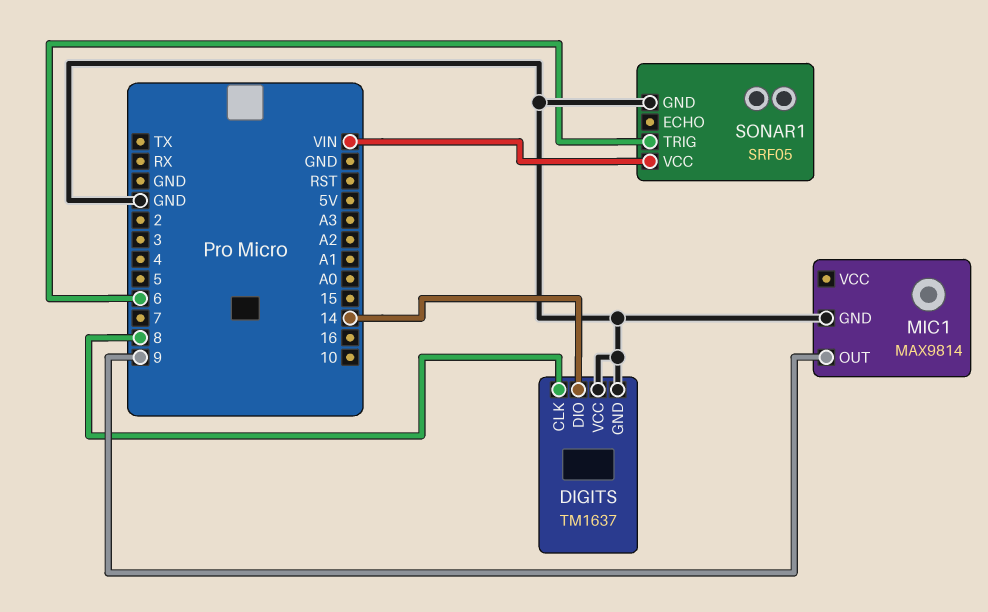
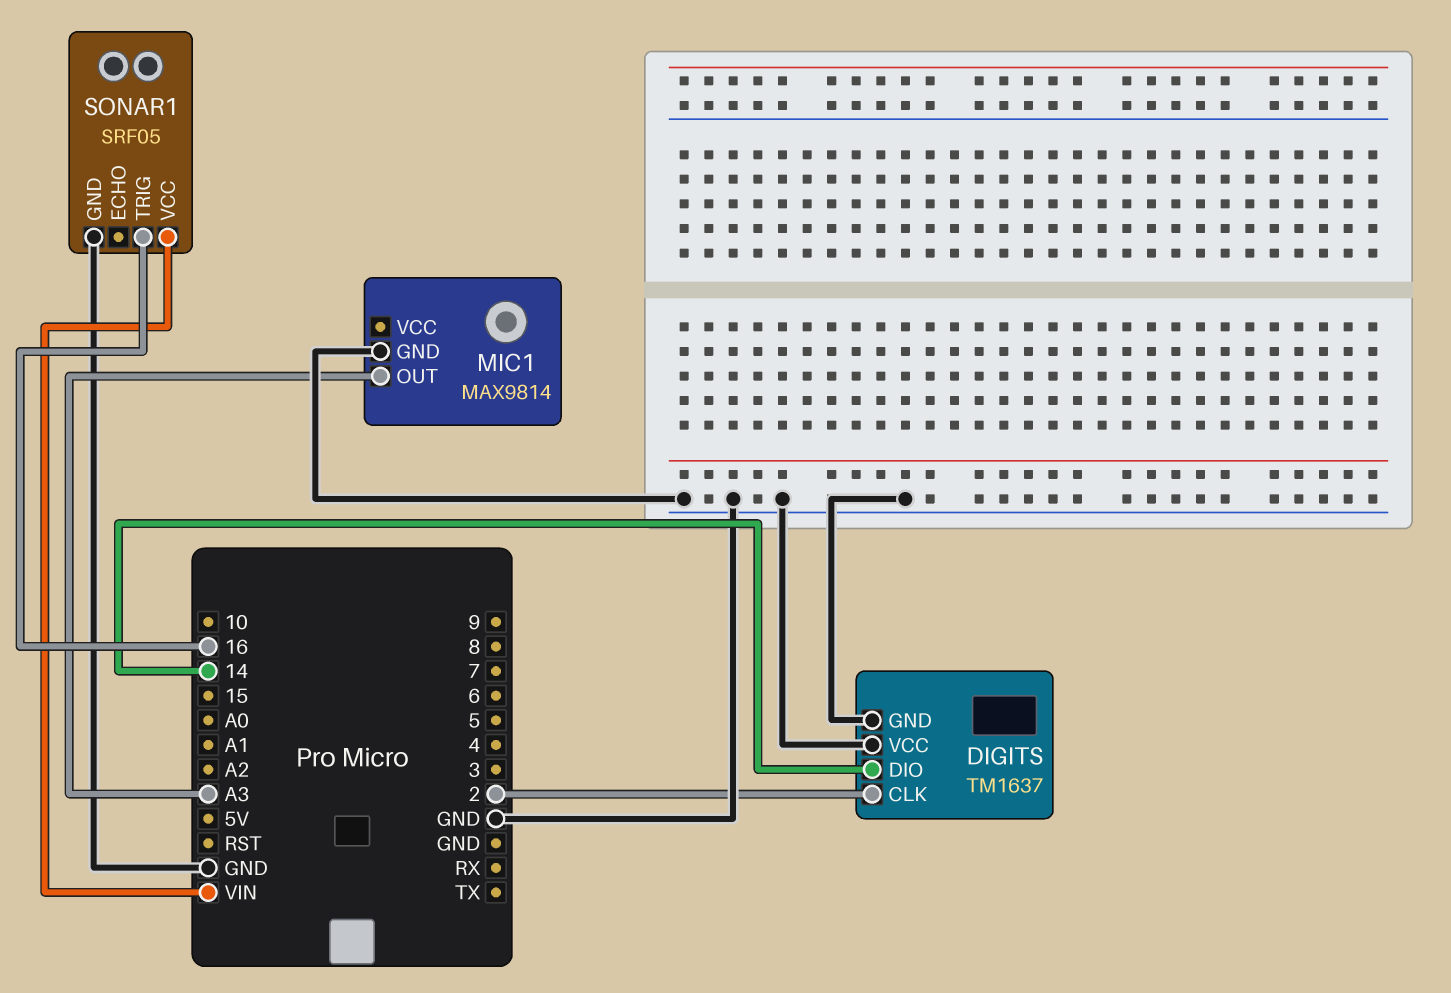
DIGITS pin CLK: 8 -> 2
MIC1 pin OUT: 9 -> A3
SONAR1 pin TRIG: 6 -> 16

